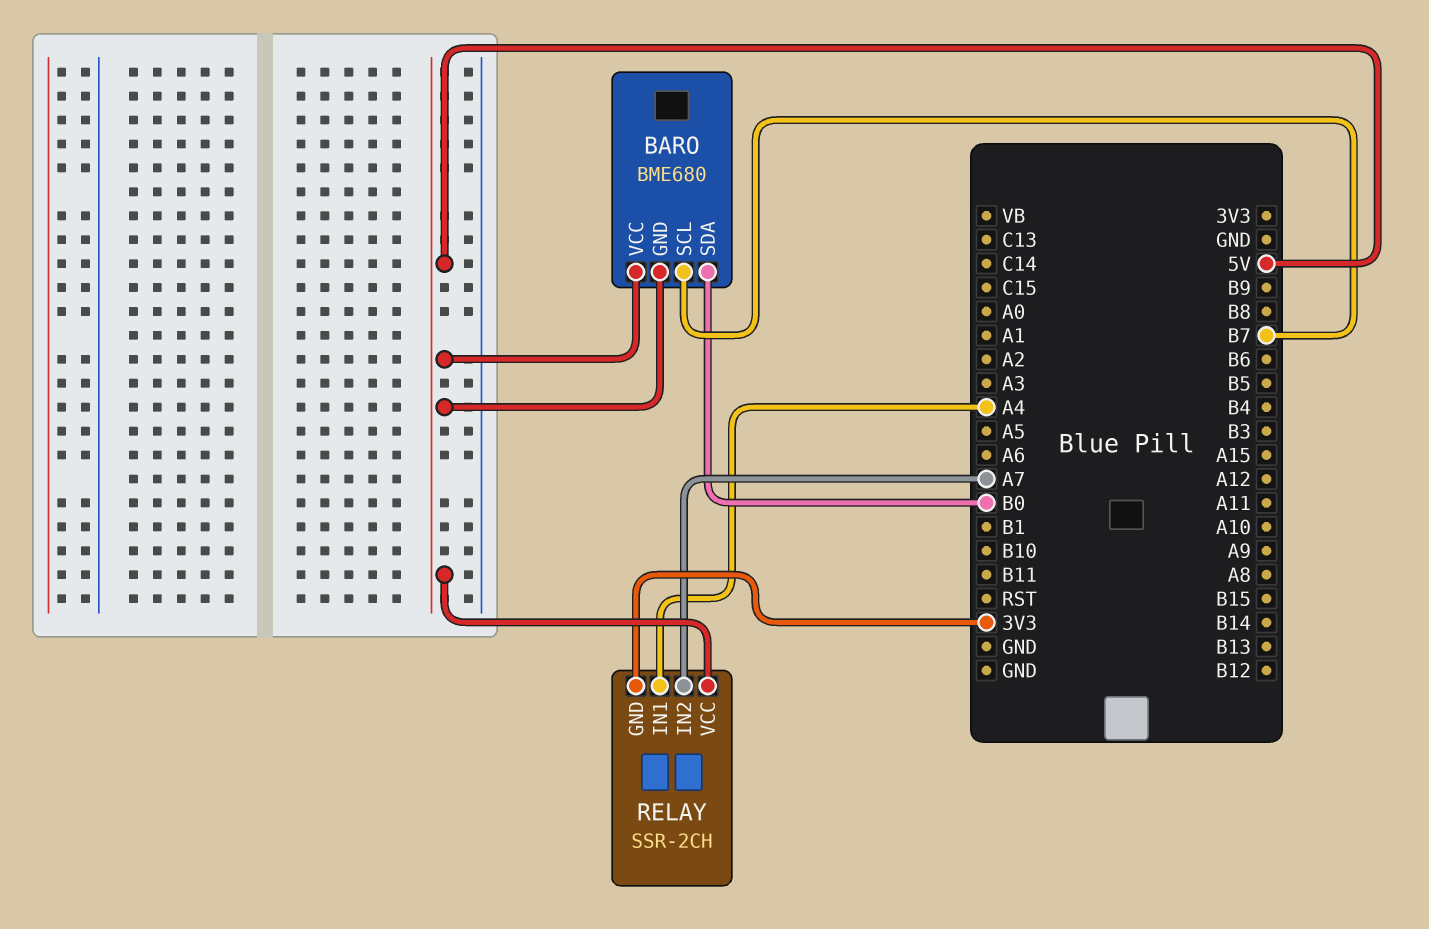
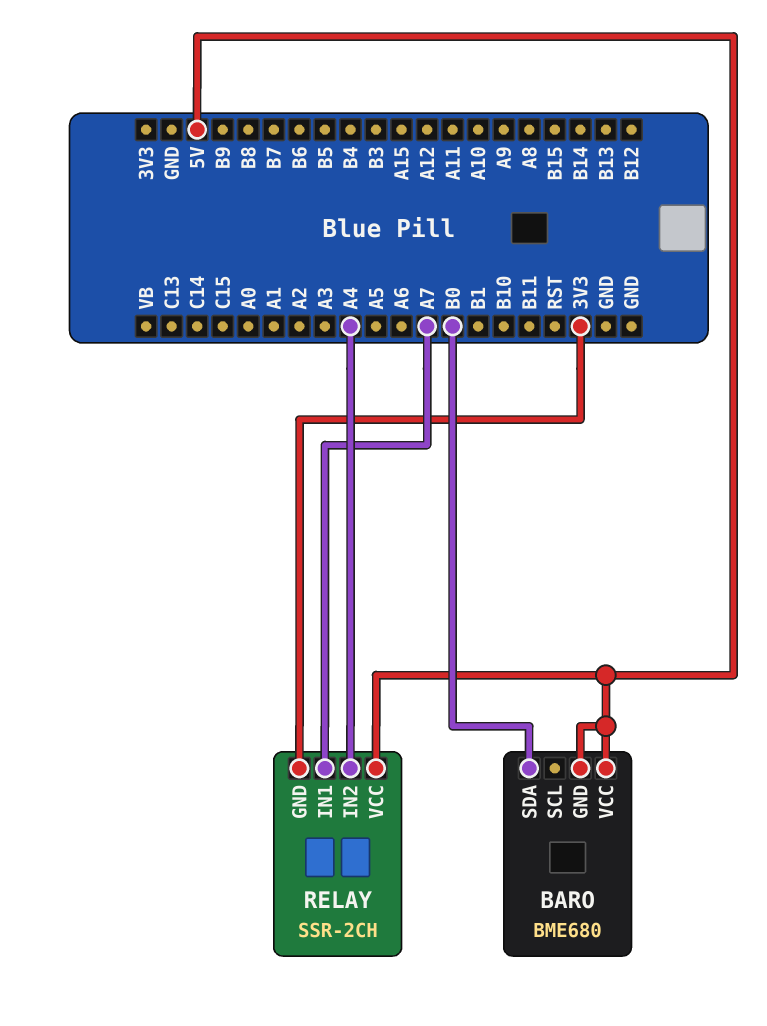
BARO pin SCL: B7 -> none
RELAY pin IN1: A4 -> A7
RELAY pin IN2: A7 -> A4

